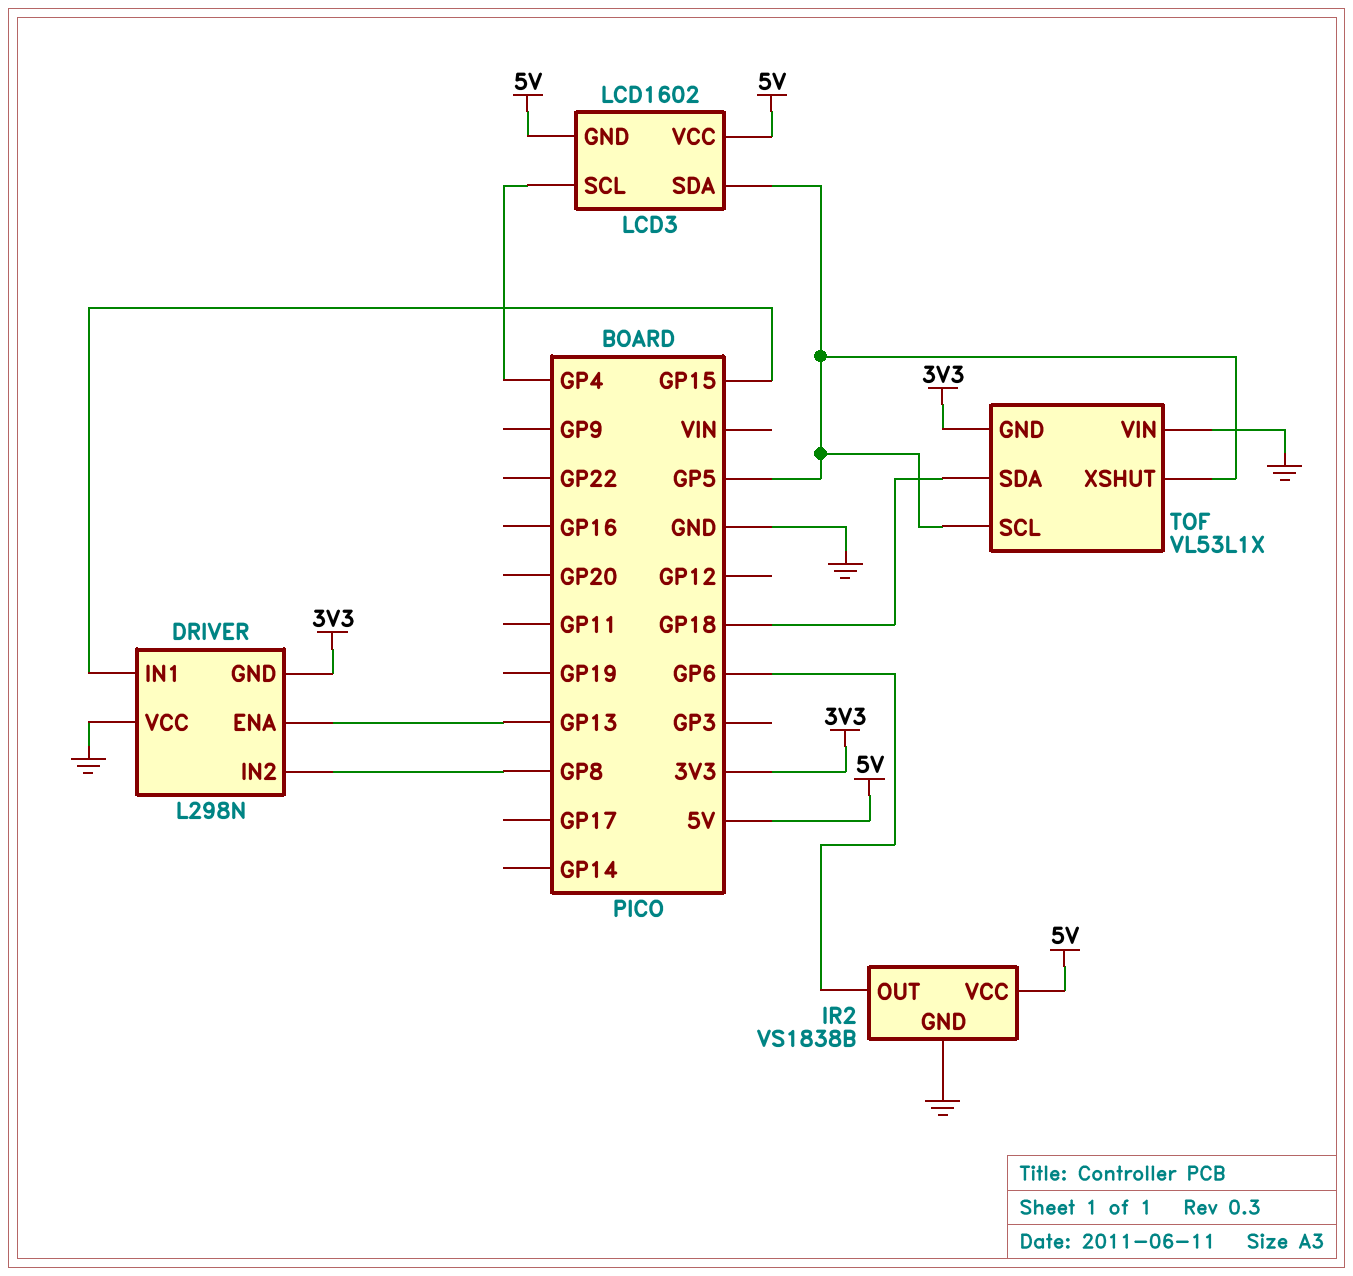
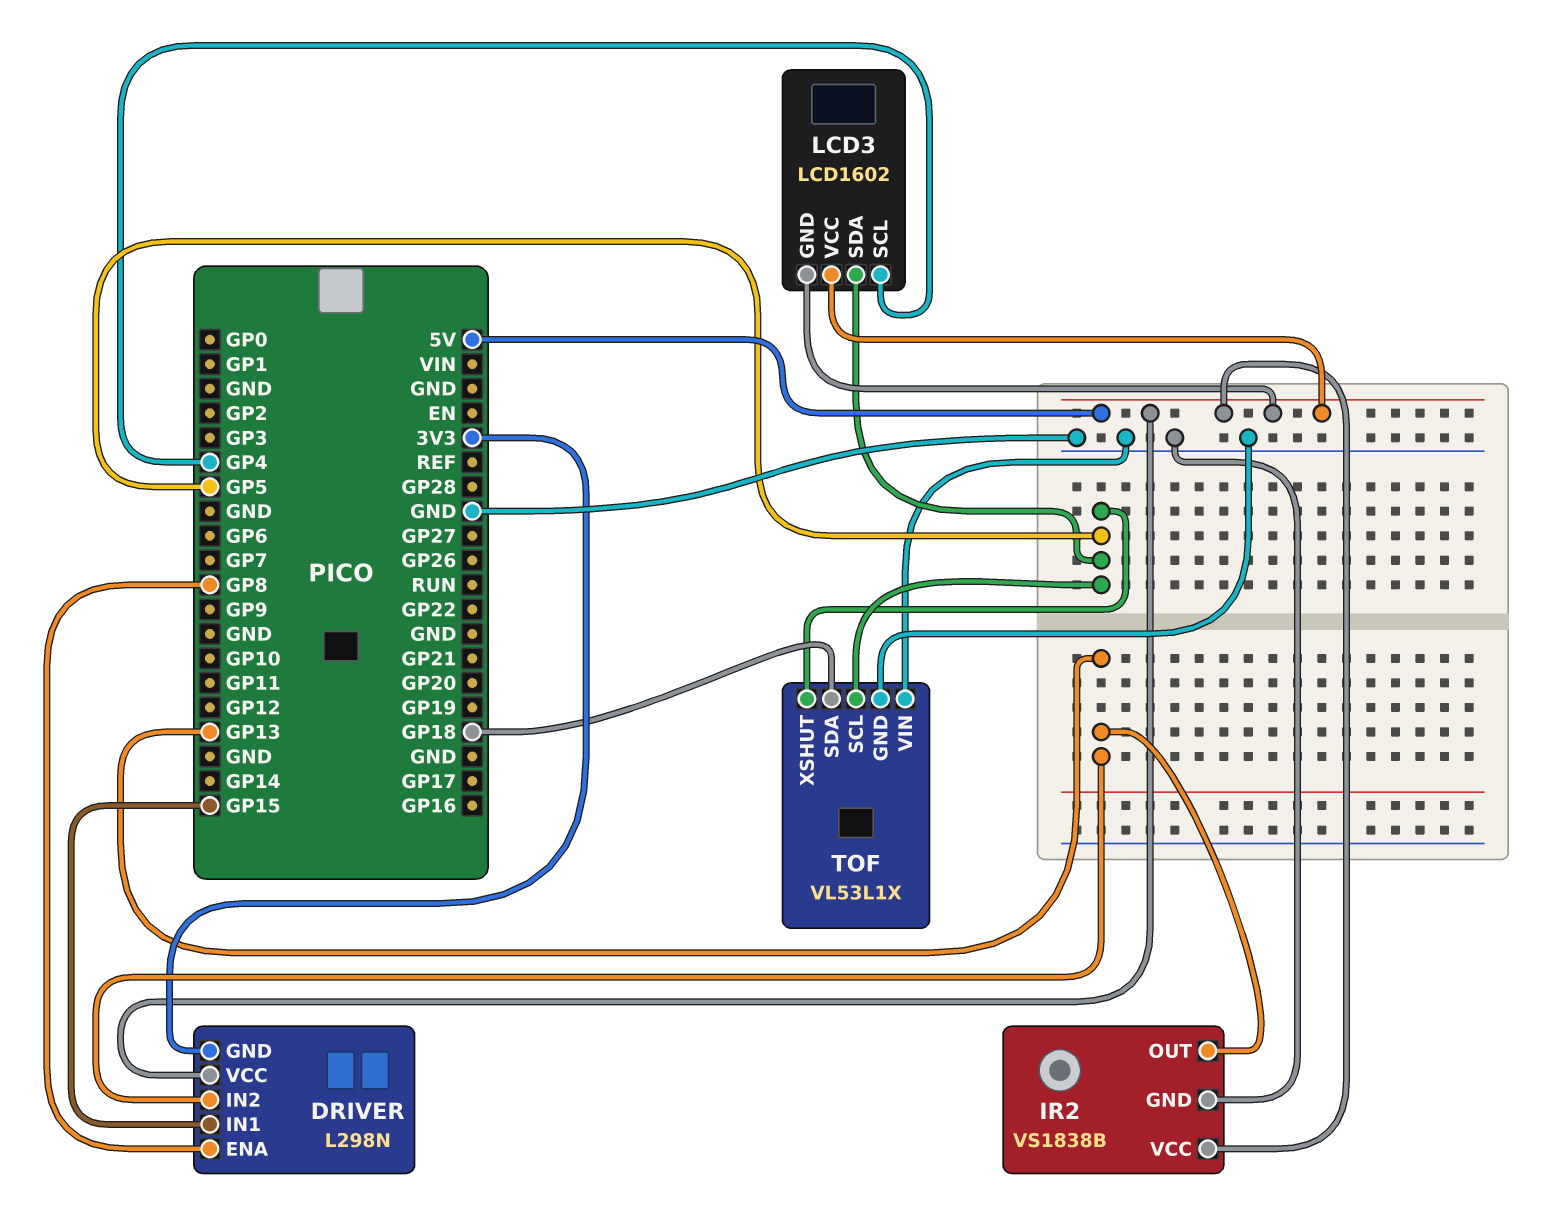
DRIVER pin ENA: GP13 -> GP8
DRIVER pin IN2: GP8 -> GP13
DRIVER pin VCC: GND -> 5V
IR2 pin OUT: GP6 -> GP13
TOF pin GND: 3V3 -> GND

